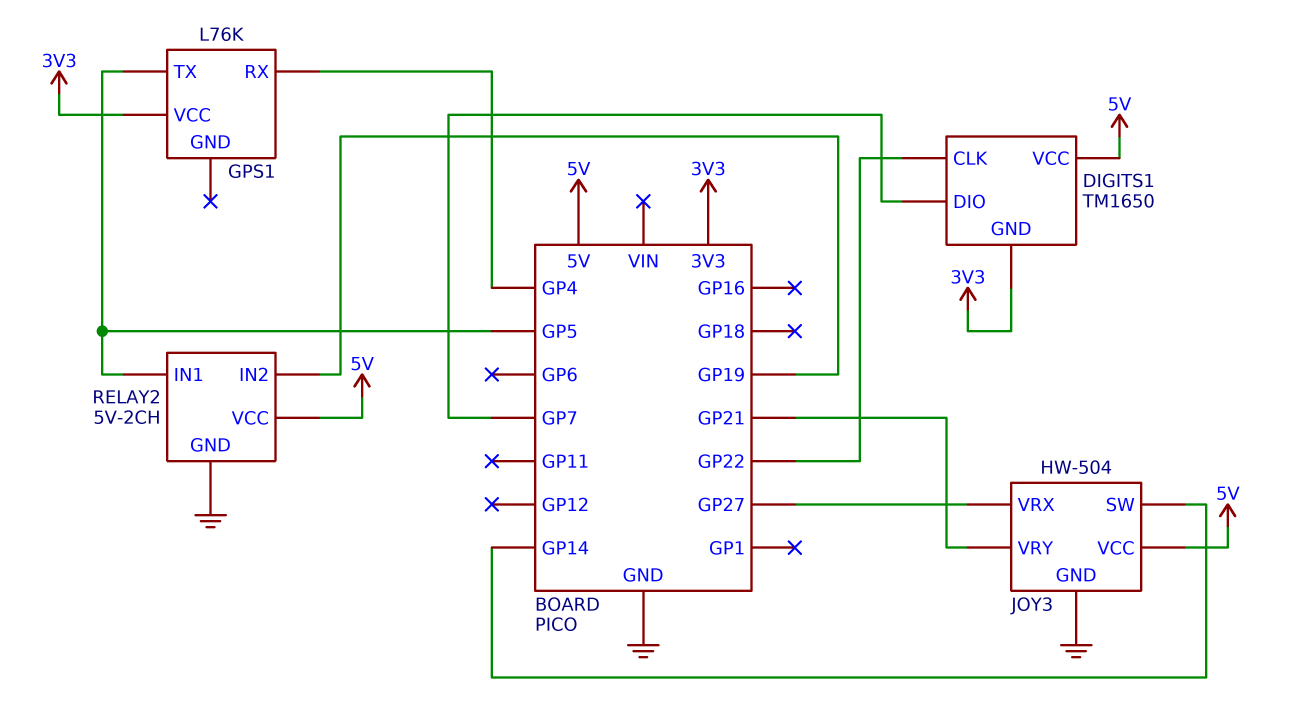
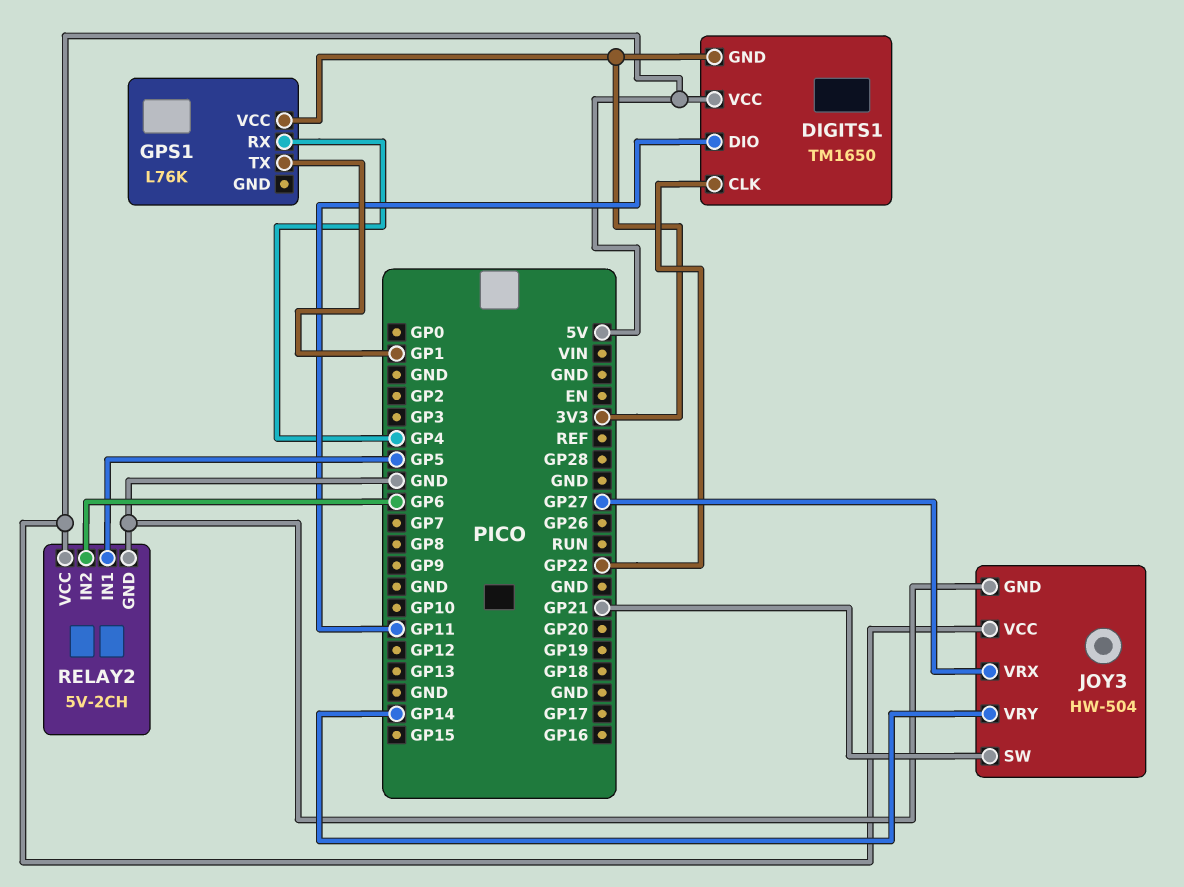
DIGITS1 pin DIO: GP7 -> GP11
GPS1 pin TX: GP5 -> GP1
JOY3 pin SW: GP14 -> GP21
JOY3 pin VRY: GP21 -> GP14
RELAY2 pin IN2: GP19 -> GP6

